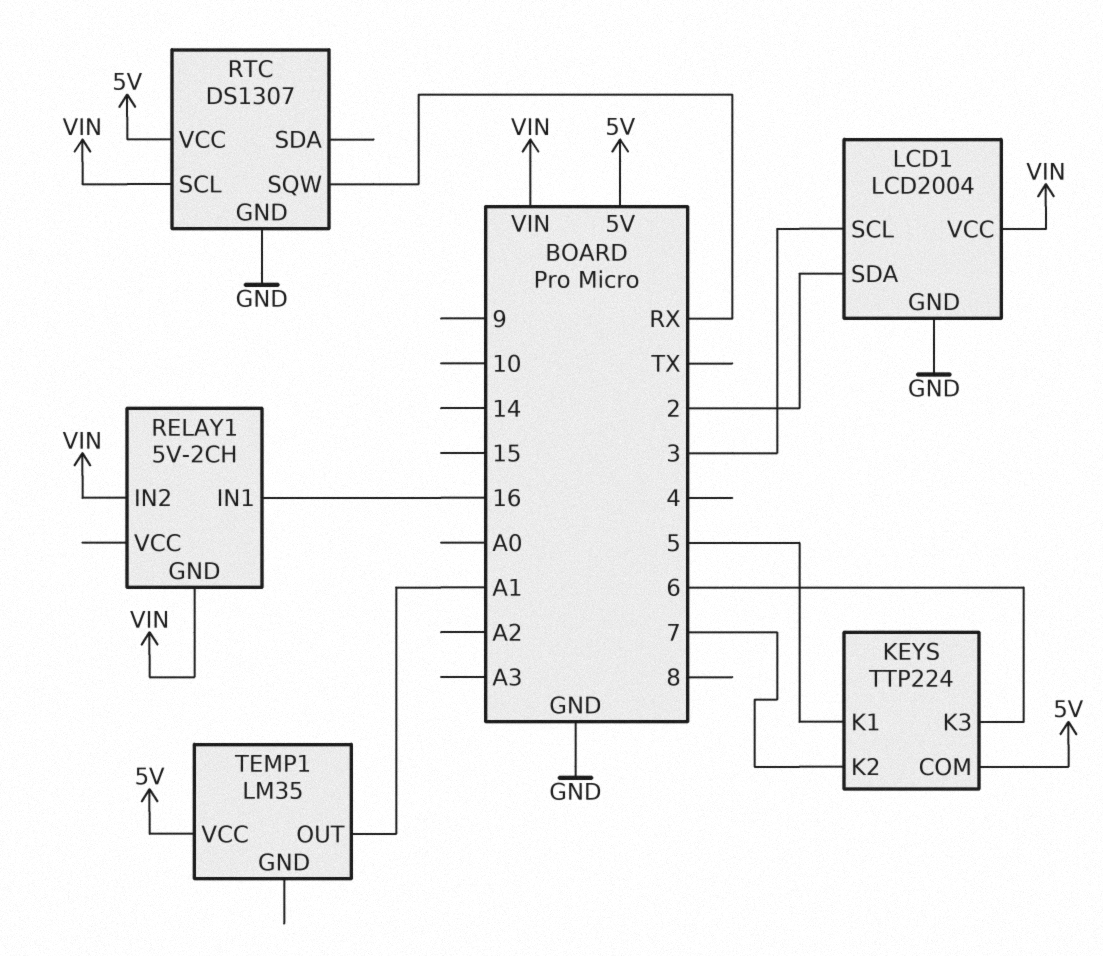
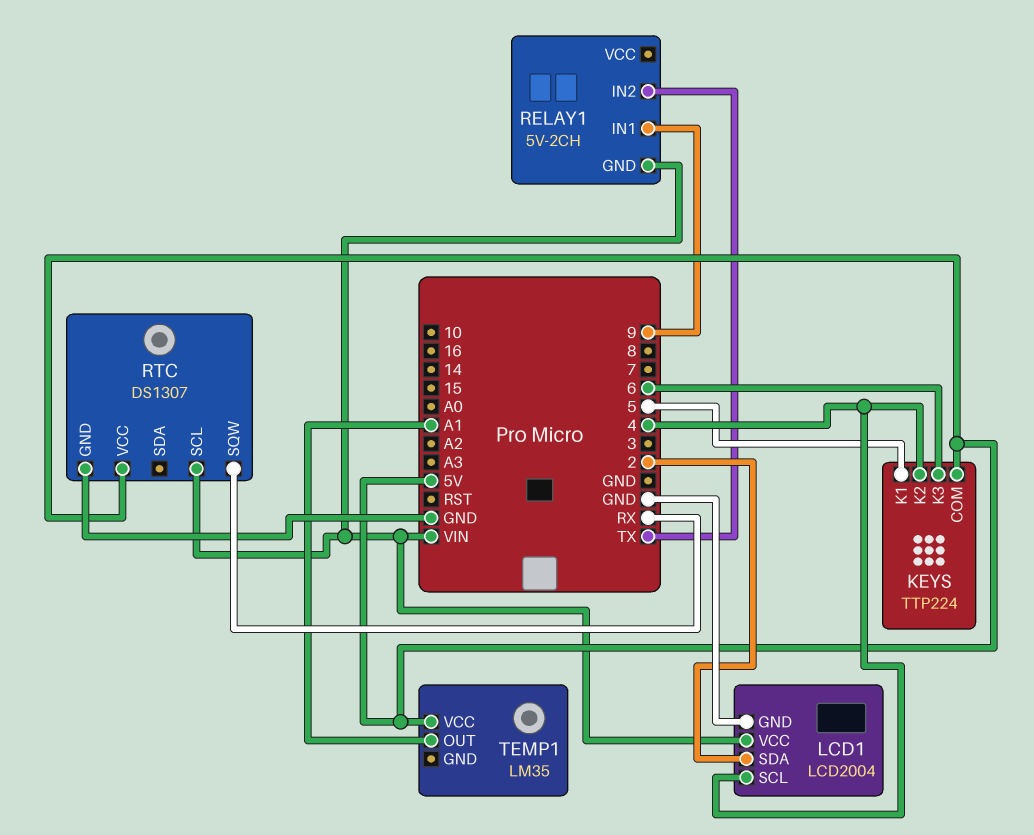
KEYS pin K2: 7 -> 4
LCD1 pin SCL: 3 -> 4
RELAY1 pin IN1: 16 -> 9
RELAY1 pin IN2: VIN -> TX

